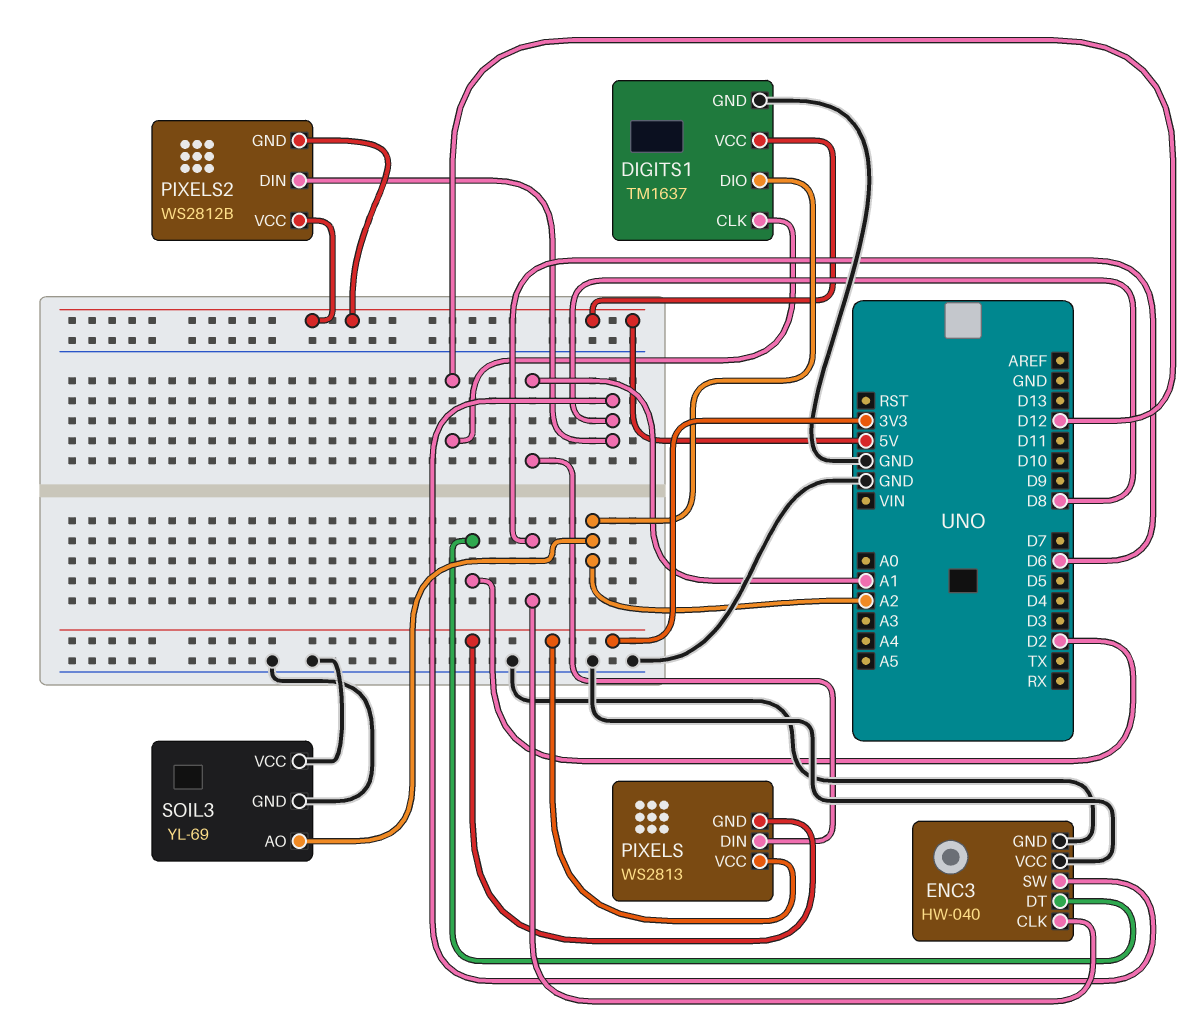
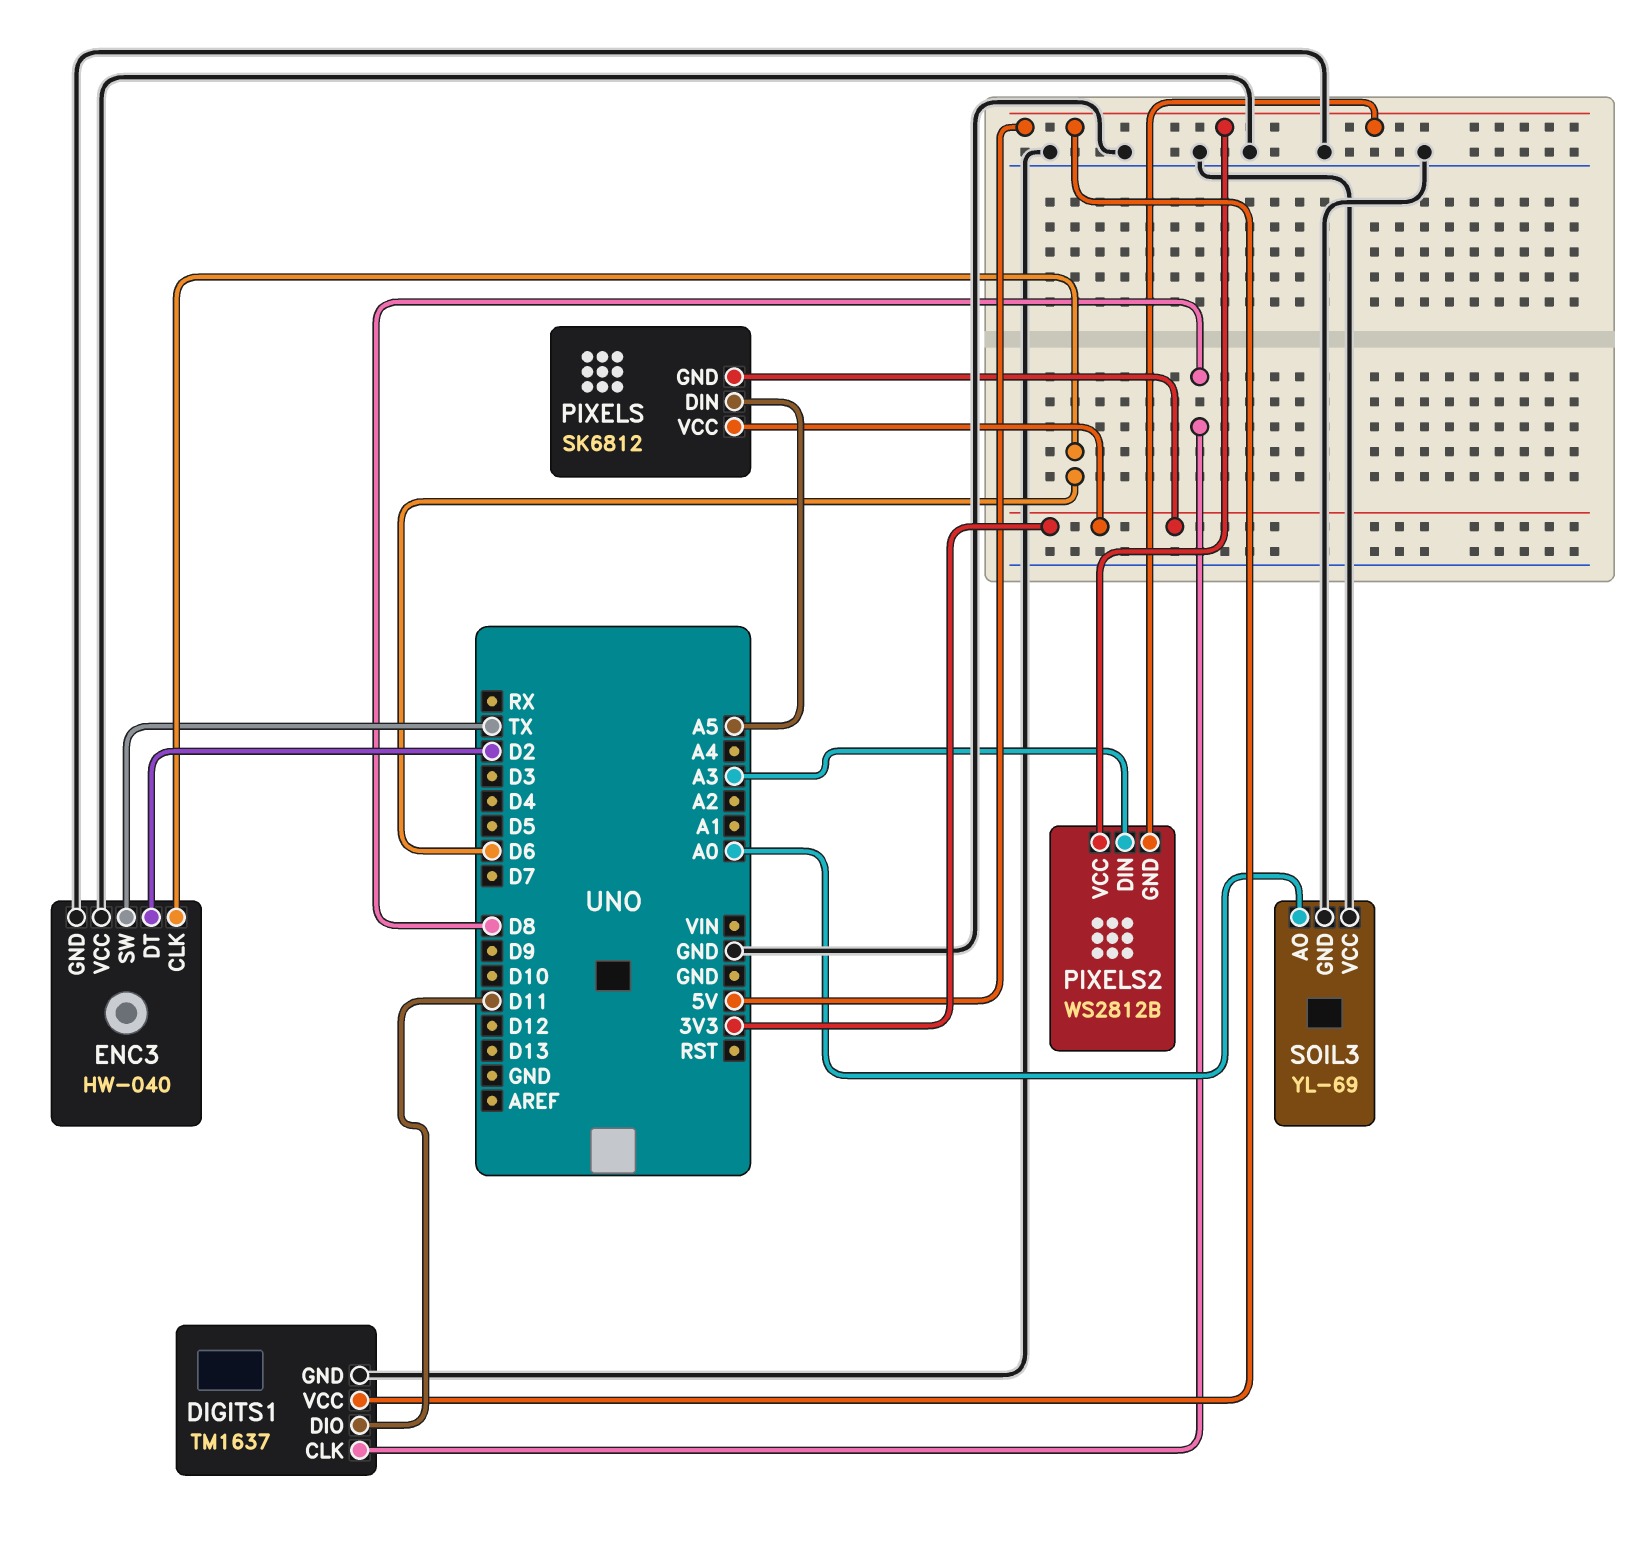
DIGITS1 pin CLK: D12 -> D8
DIGITS1 pin DIO: A2 -> D11
ENC3 pin SW: D8 -> TX
PIXELS: WS2813 -> SK6812
PIXELS pin DIN: A1 -> A5
PIXELS2 pin DIN: D8 -> A3
SOIL3 pin AO: A2 -> A0

